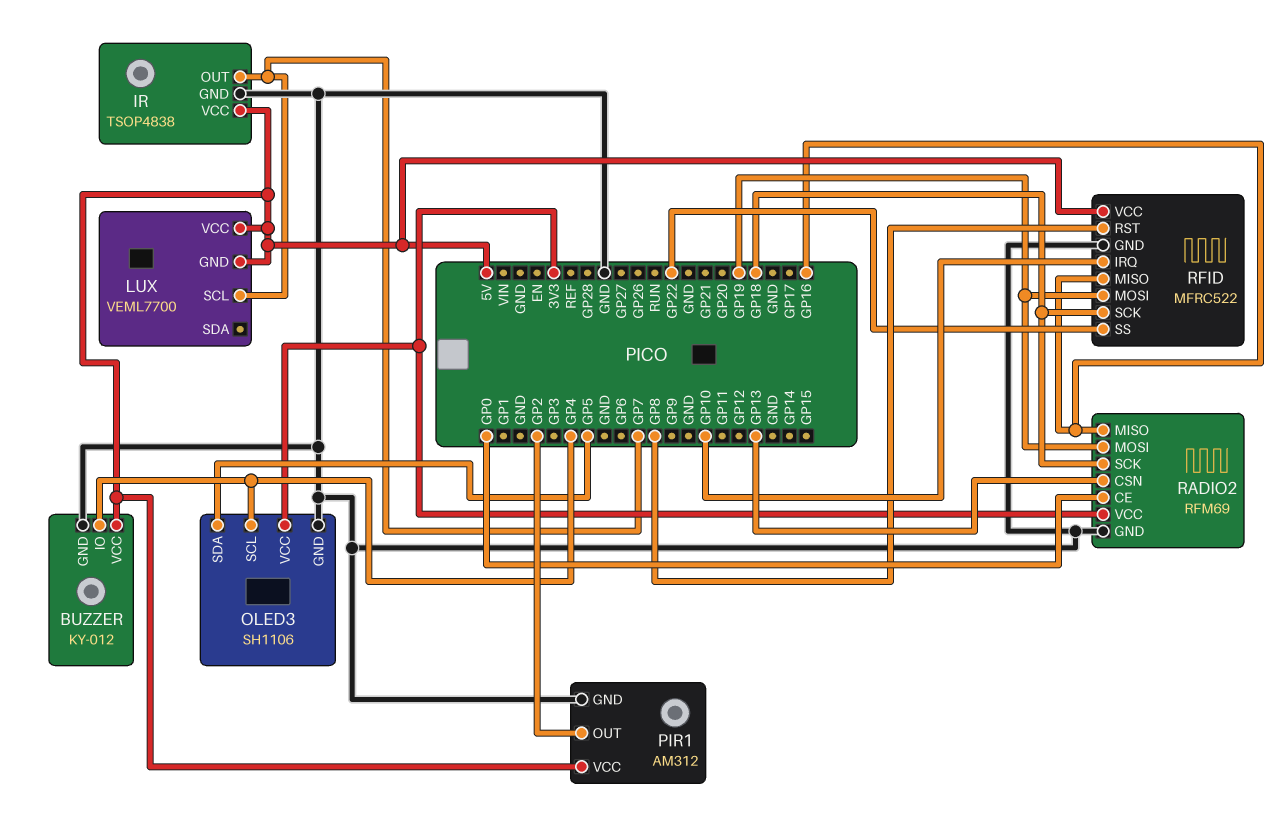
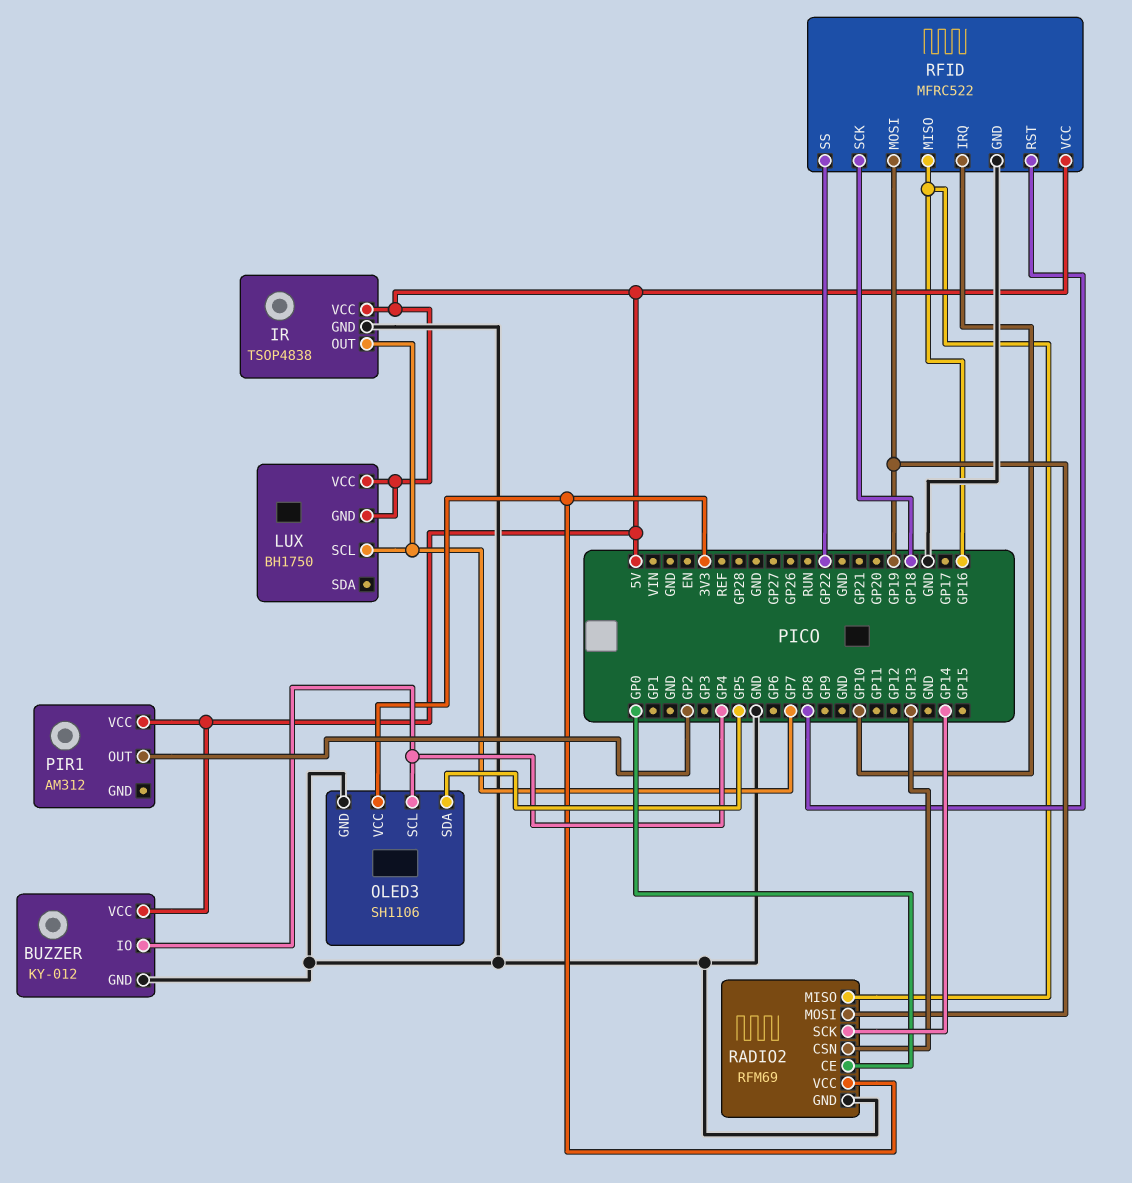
LUX: VEML7700 -> BH1750
PIR1 pin GND: GND -> none
RADIO2 pin SCK: GP18 -> GP14

